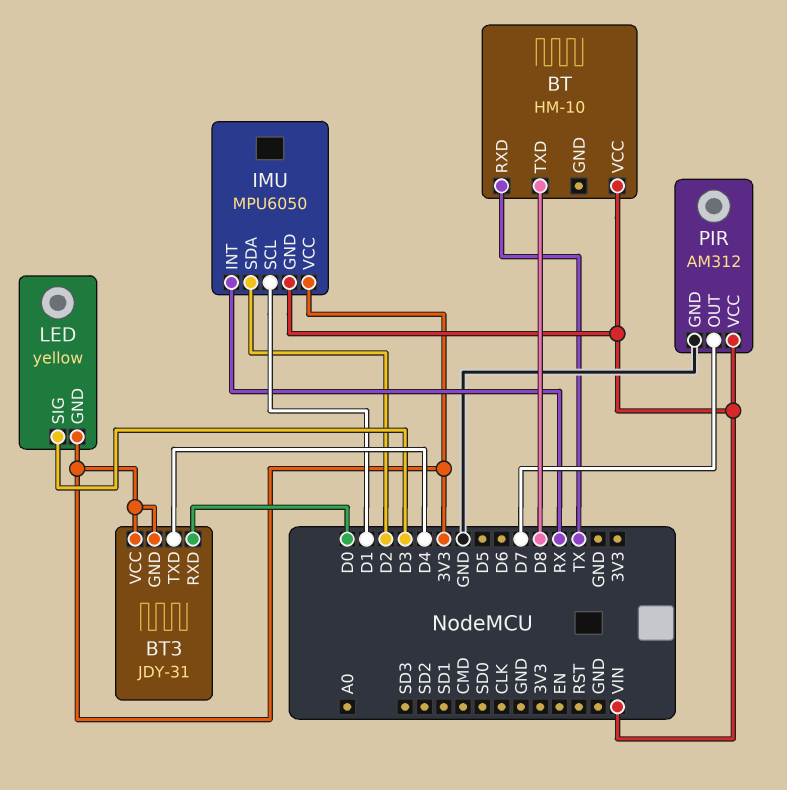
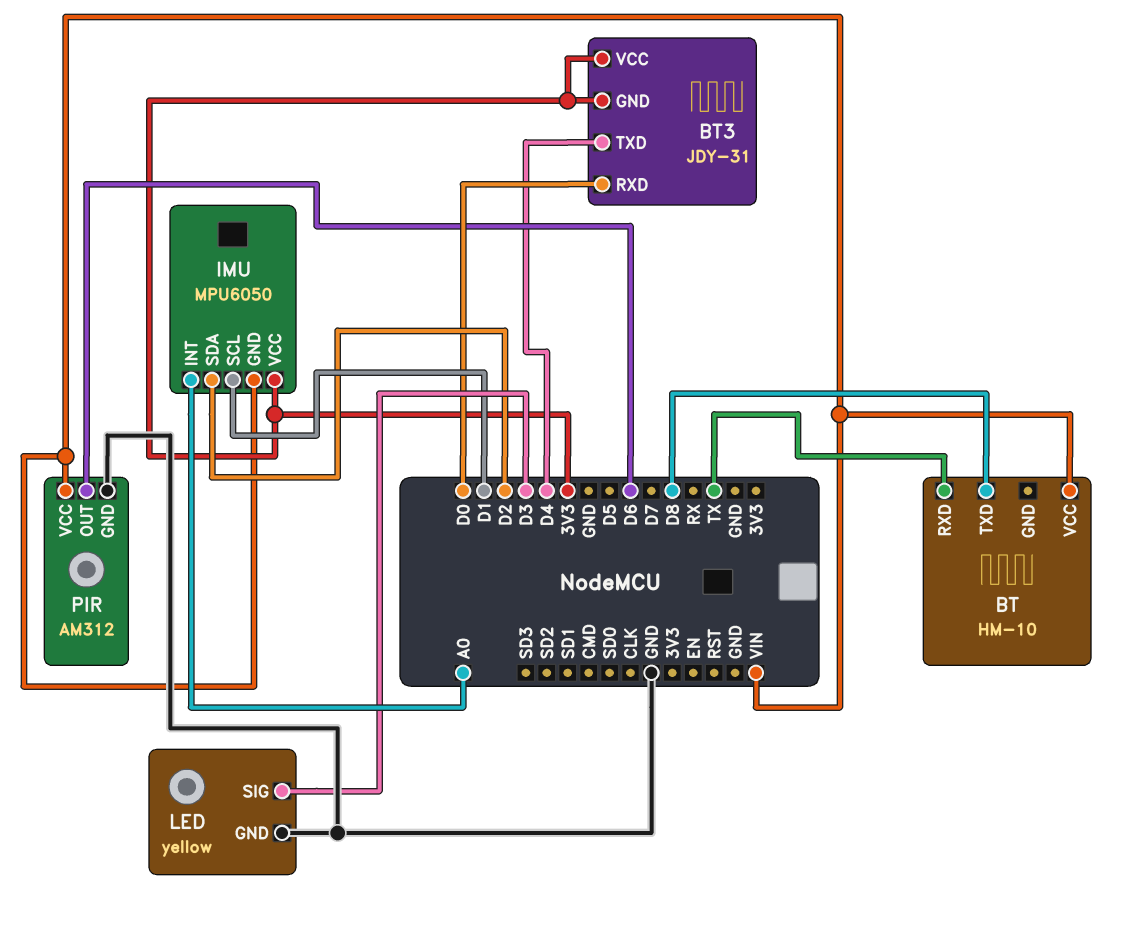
IMU pin INT: RX -> A0
LED pin GND: 3V3 -> GND
PIR pin OUT: D7 -> D6

